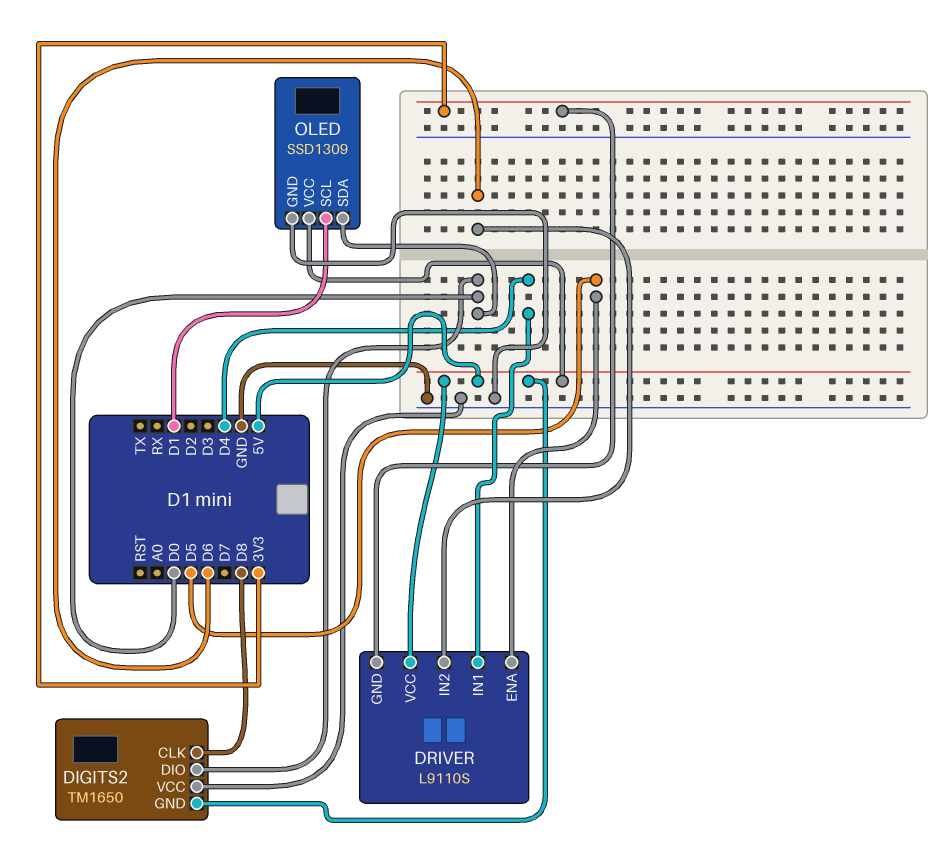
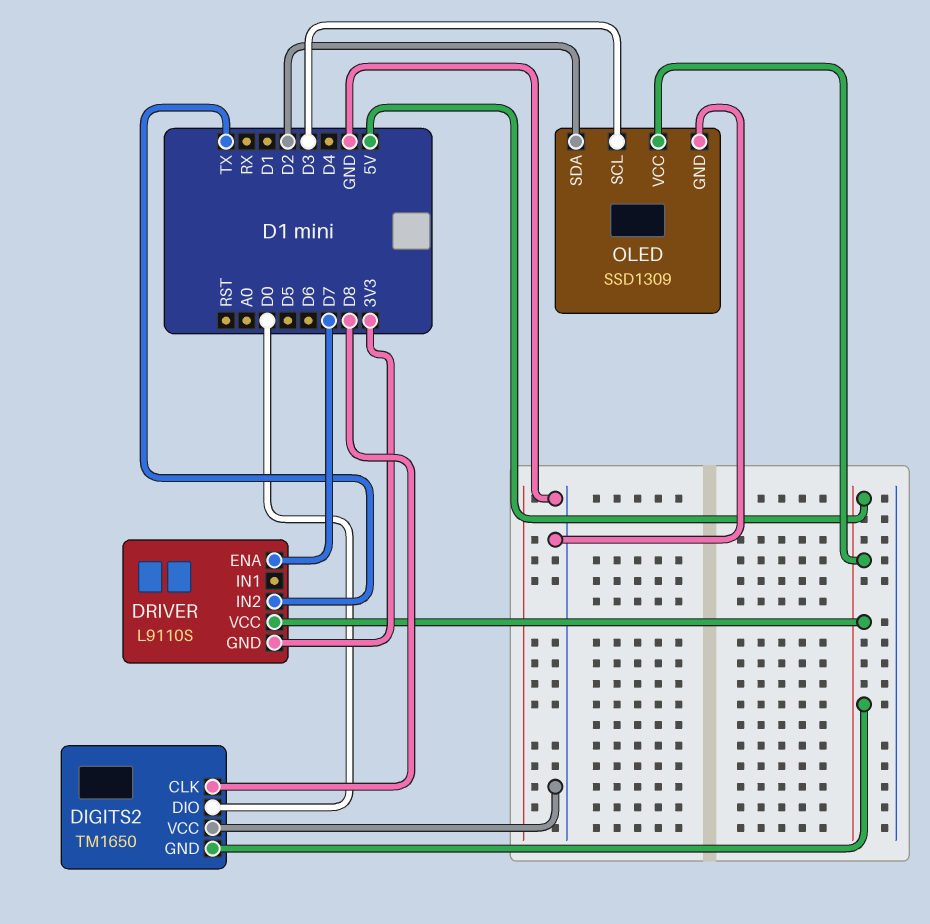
DRIVER pin ENA: D5 -> D7
DRIVER pin IN1: D4 -> none
DRIVER pin IN2: D6 -> TX
OLED pin SCL: D1 -> D3
OLED pin SDA: D0 -> D2

